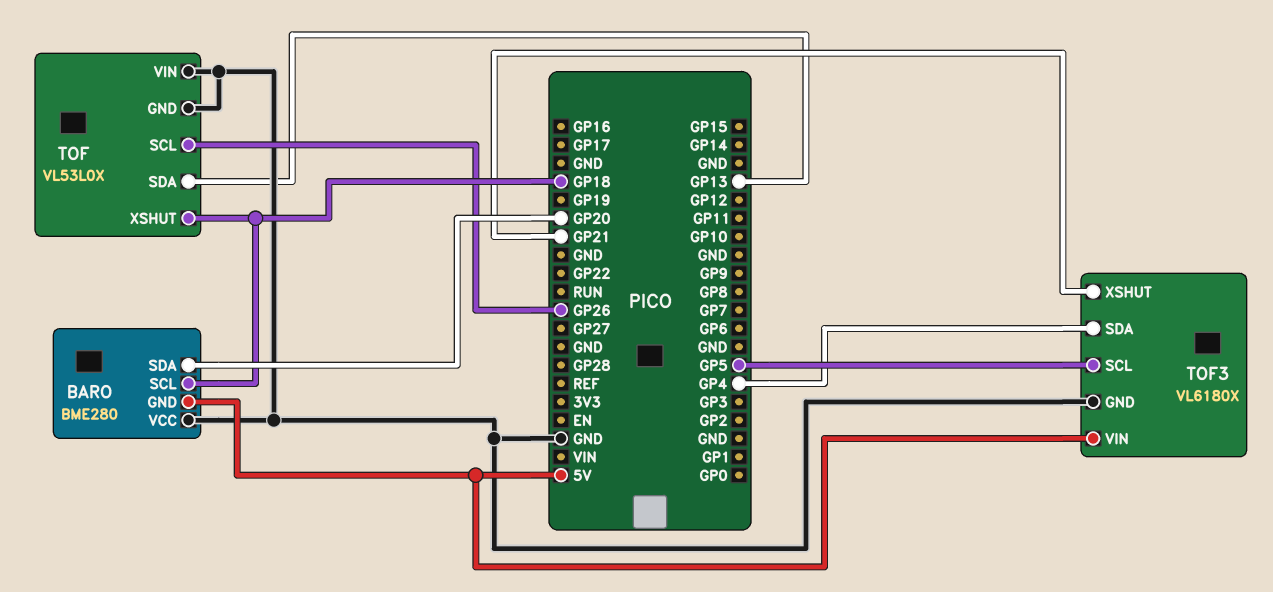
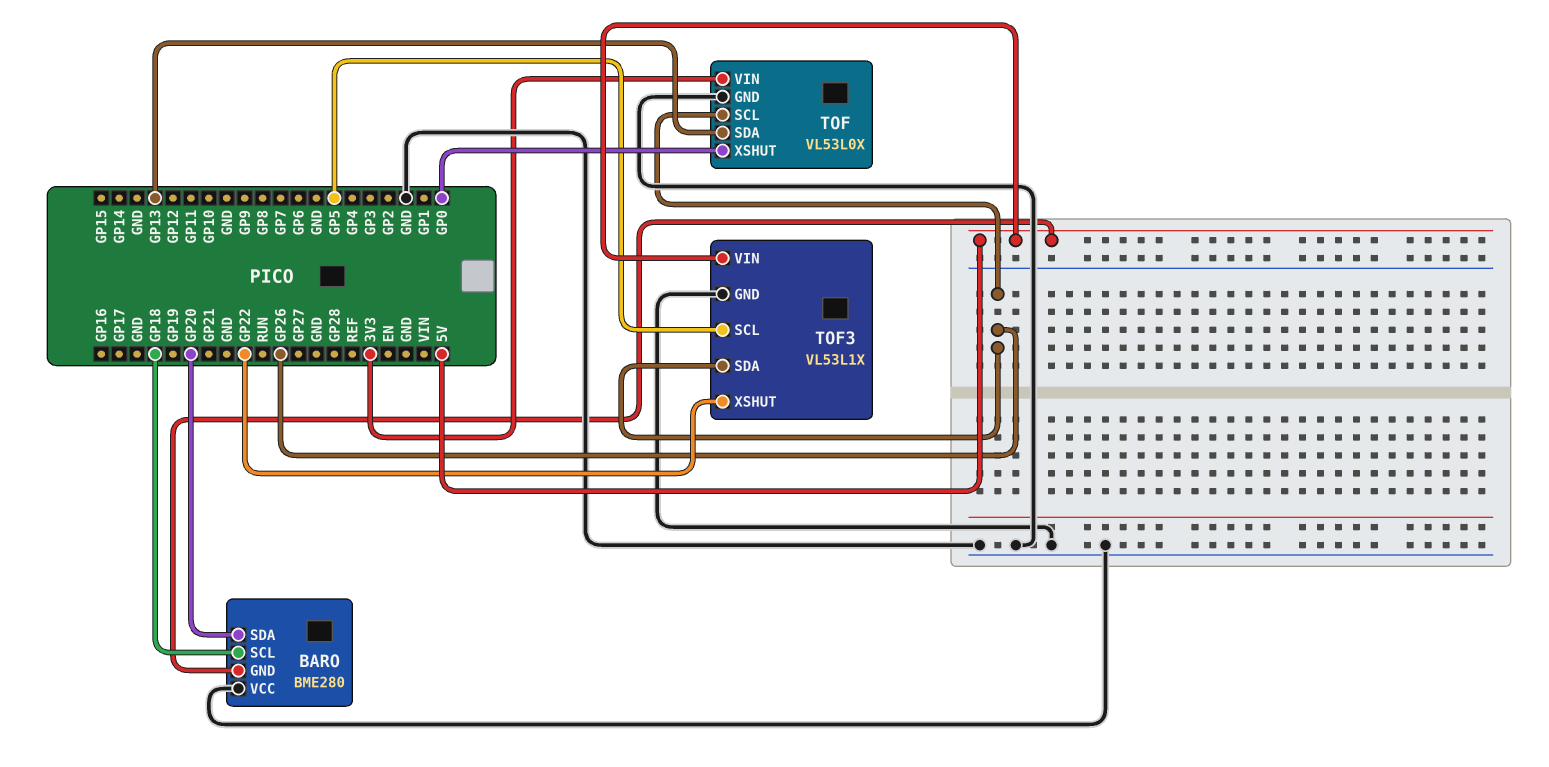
TOF pin VIN: GND -> 3V3
TOF pin XSHUT: GP18 -> GP0
TOF3: VL6180X -> VL53L1X
TOF3 pin SDA: GP4 -> GP26
TOF3 pin XSHUT: GP21 -> GP22

